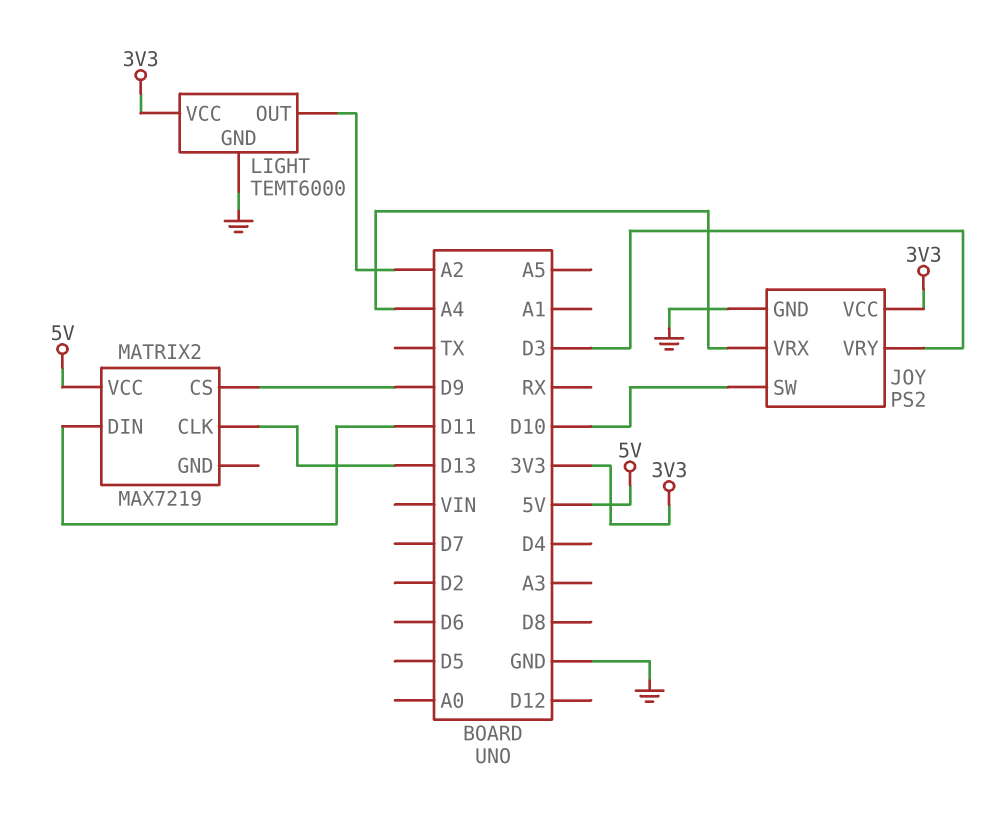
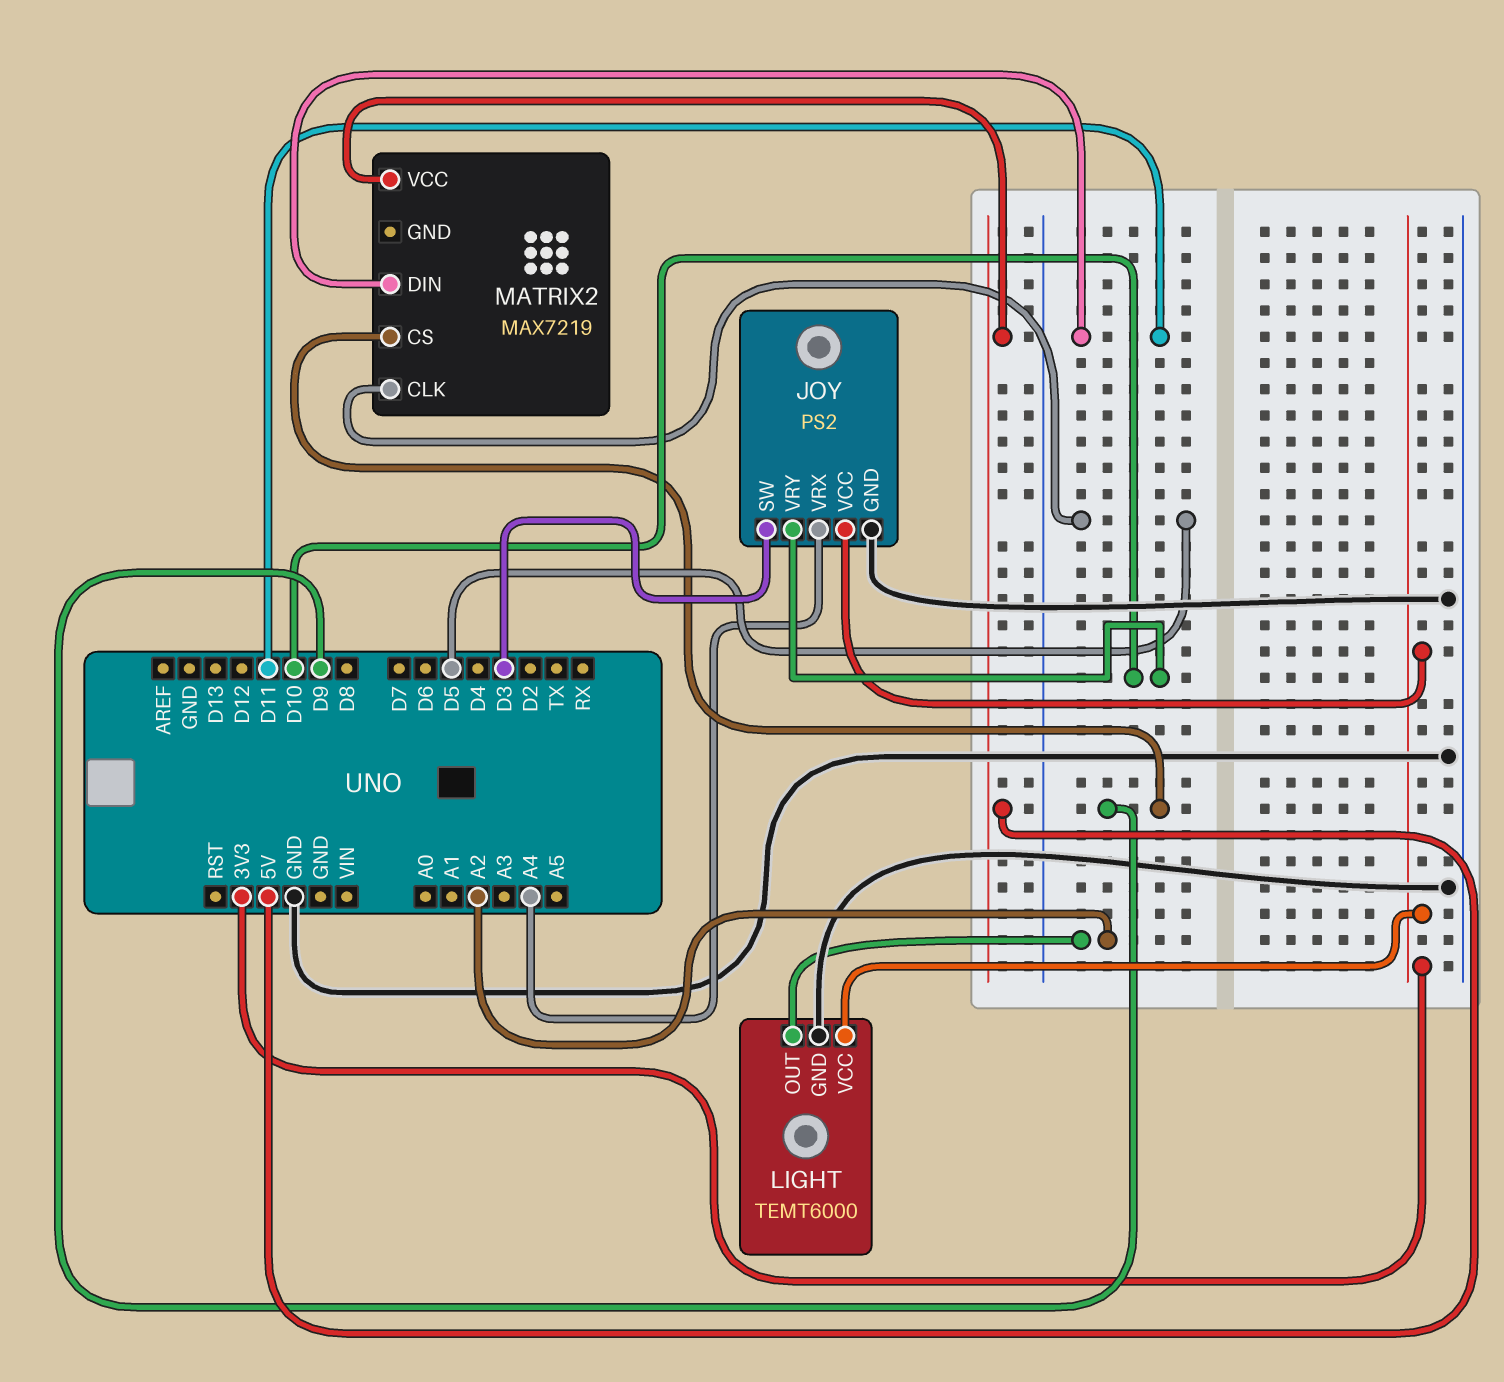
JOY pin SW: D10 -> D3
JOY pin VRY: D3 -> D10
MATRIX2 pin CLK: D13 -> D5

